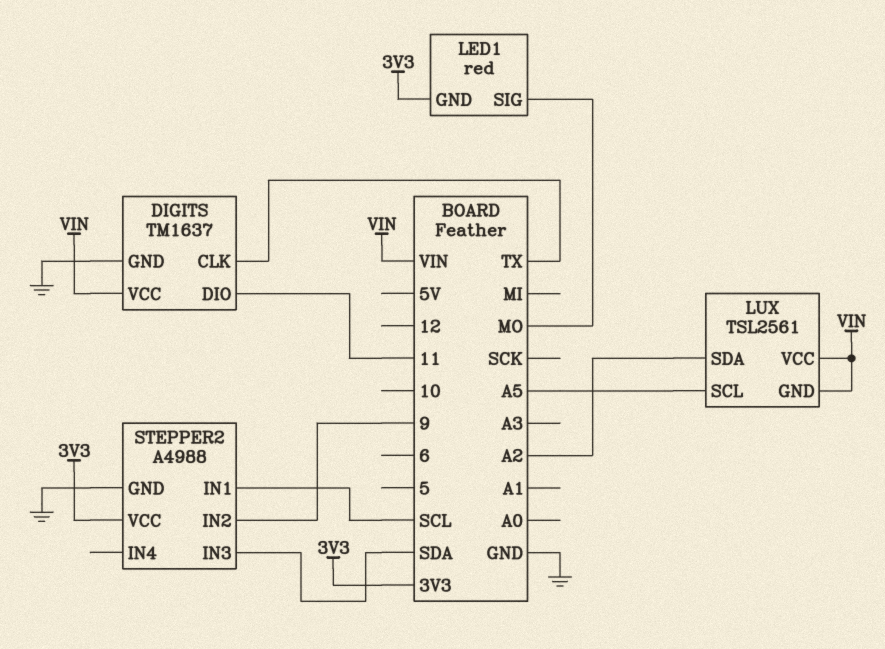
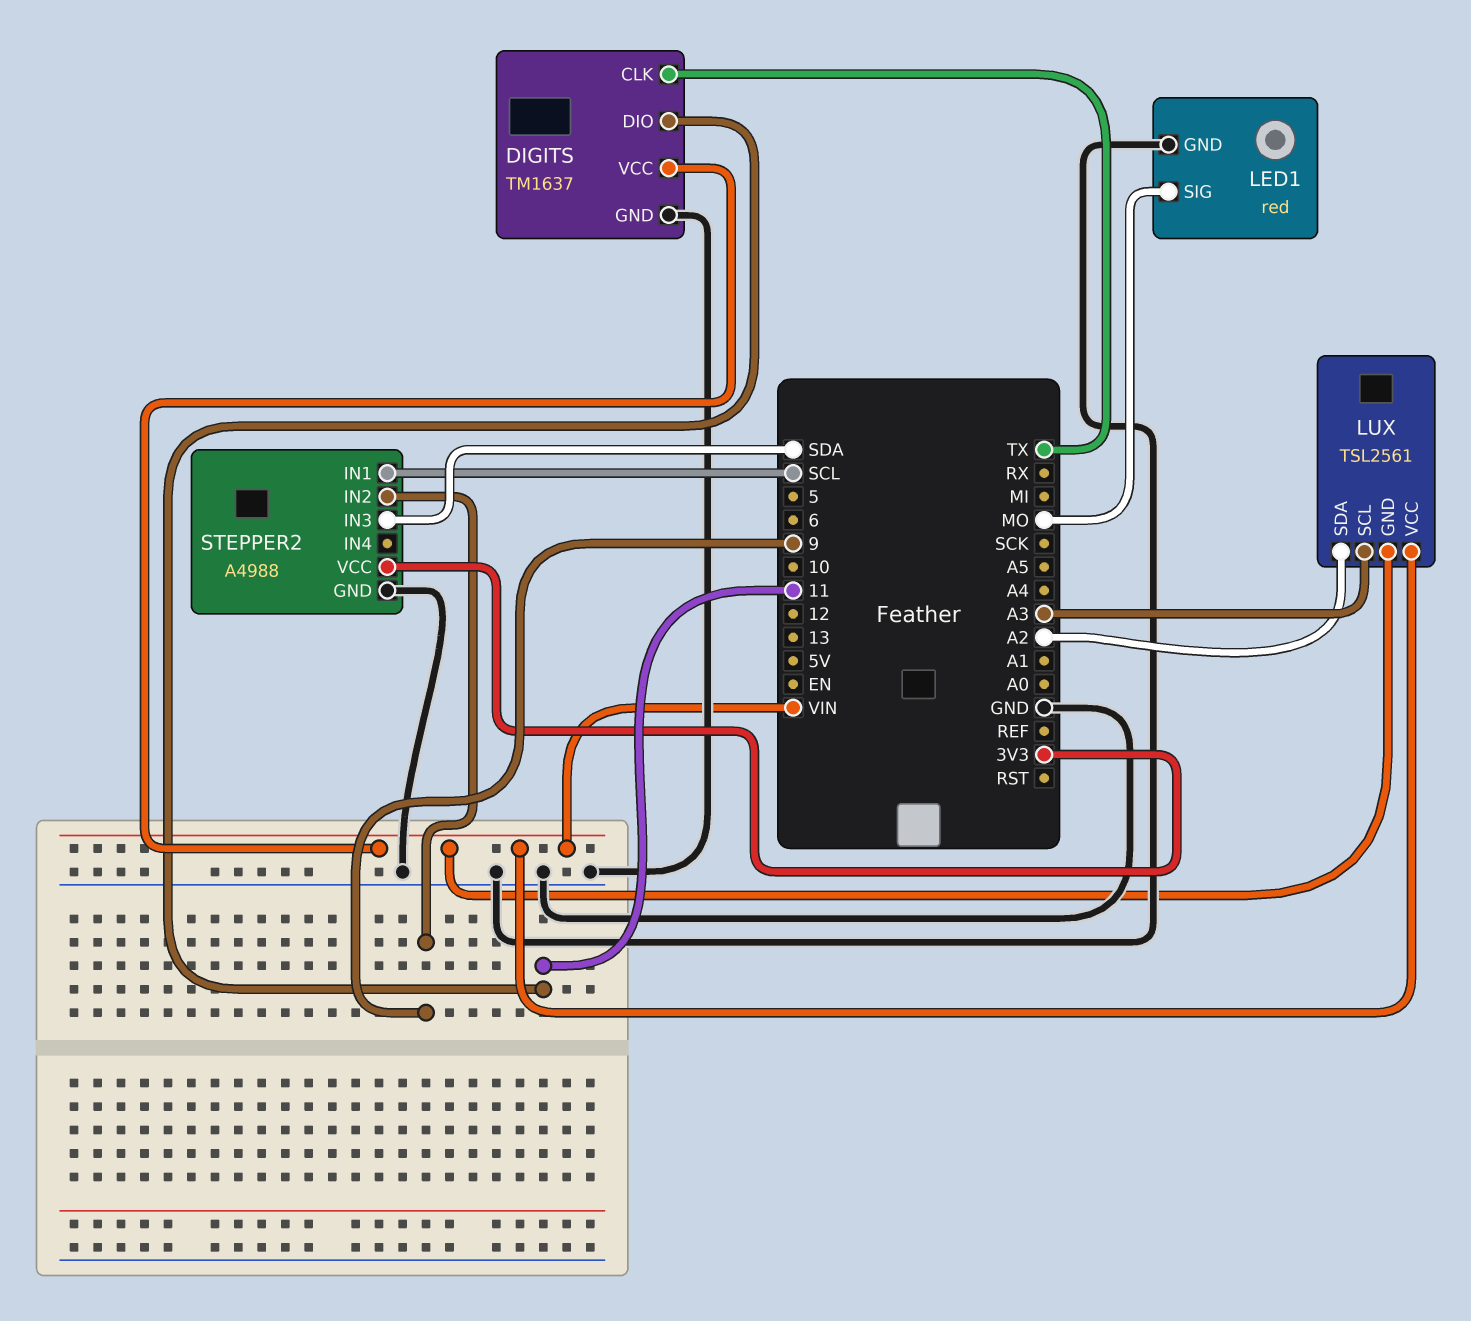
LED1 pin GND: 3V3 -> GND
LUX pin SCL: A5 -> A3

